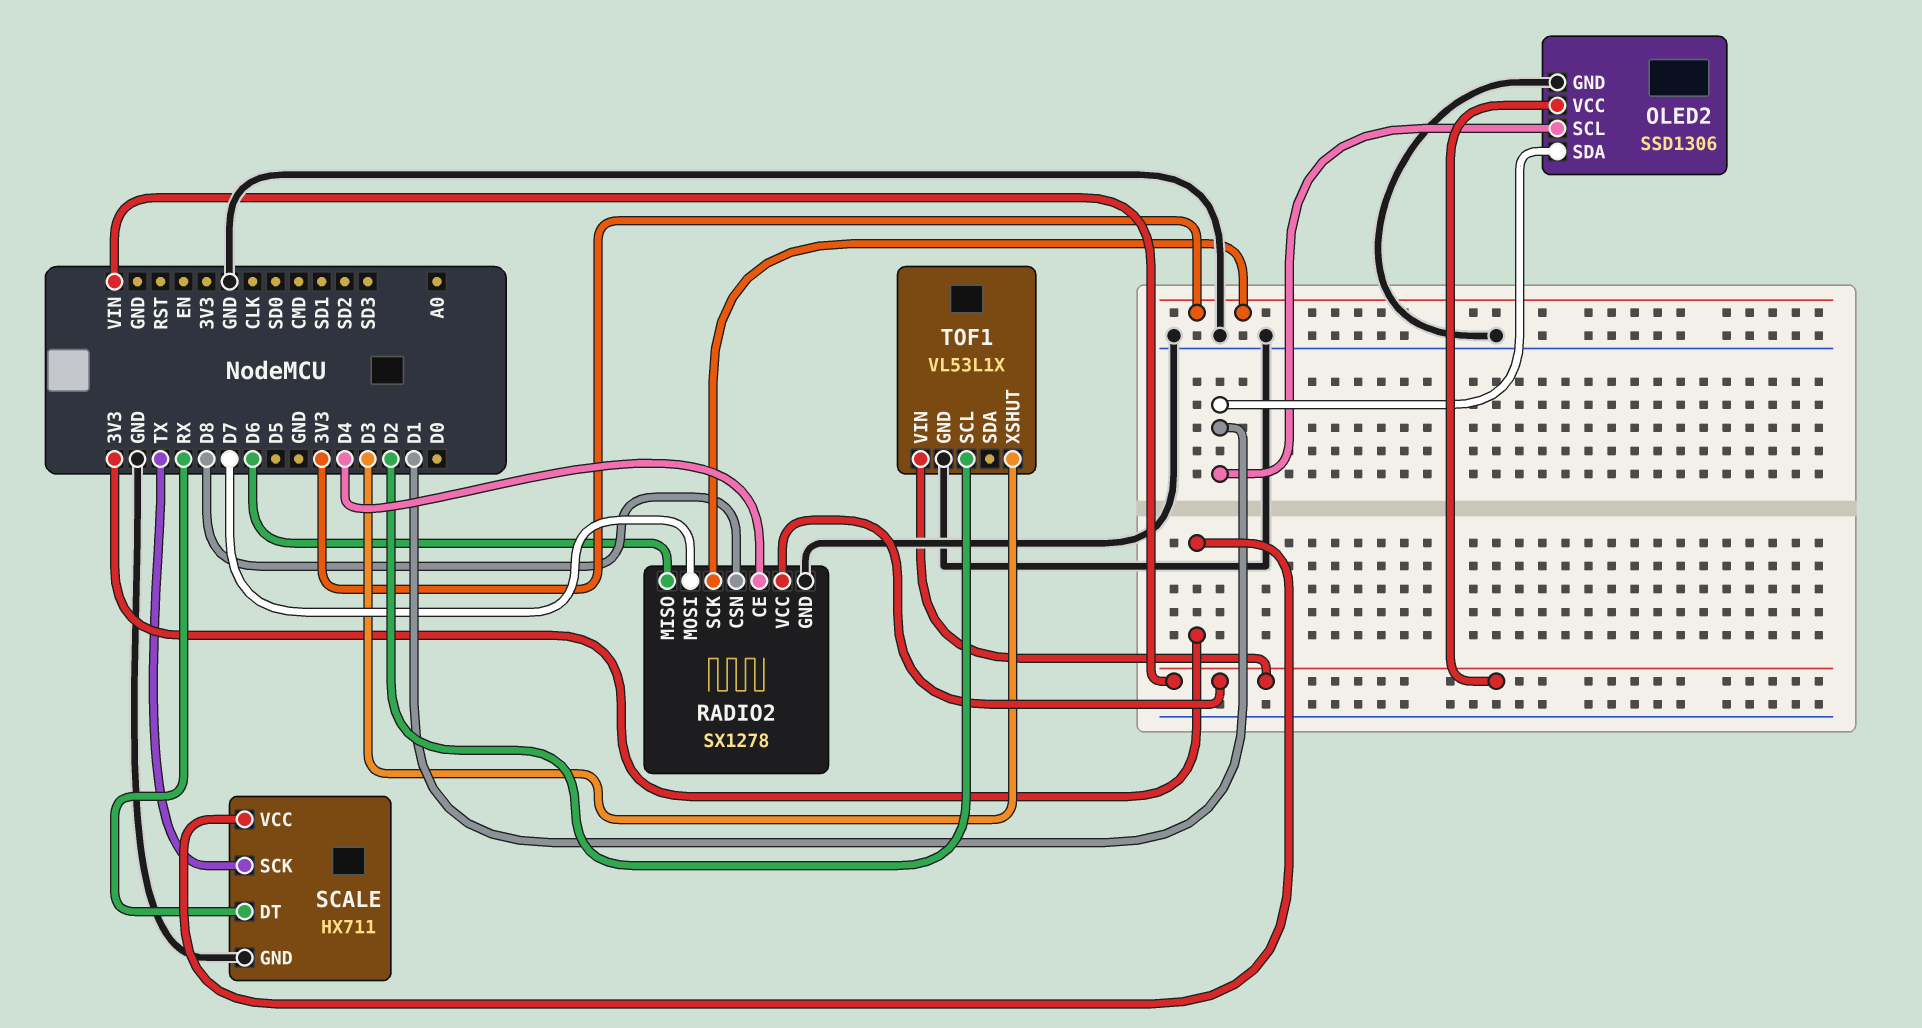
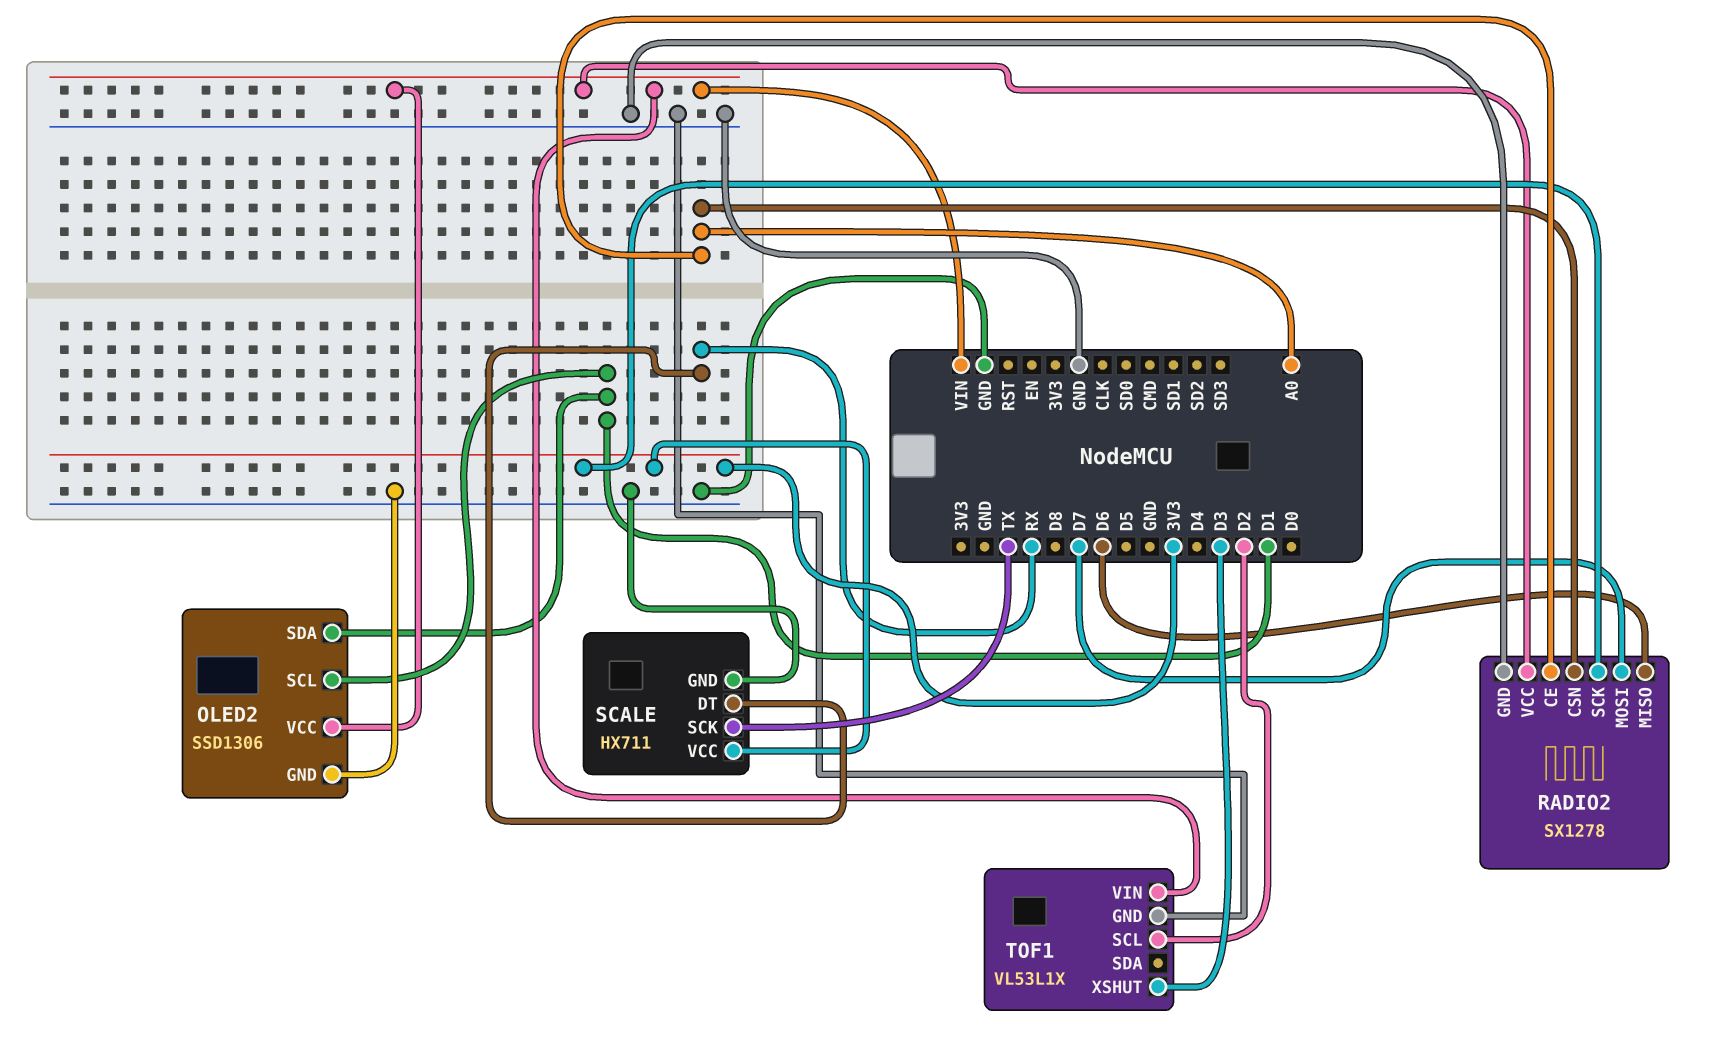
RADIO2 pin CE: D4 -> A0
RADIO2 pin CSN: D8 -> A0

